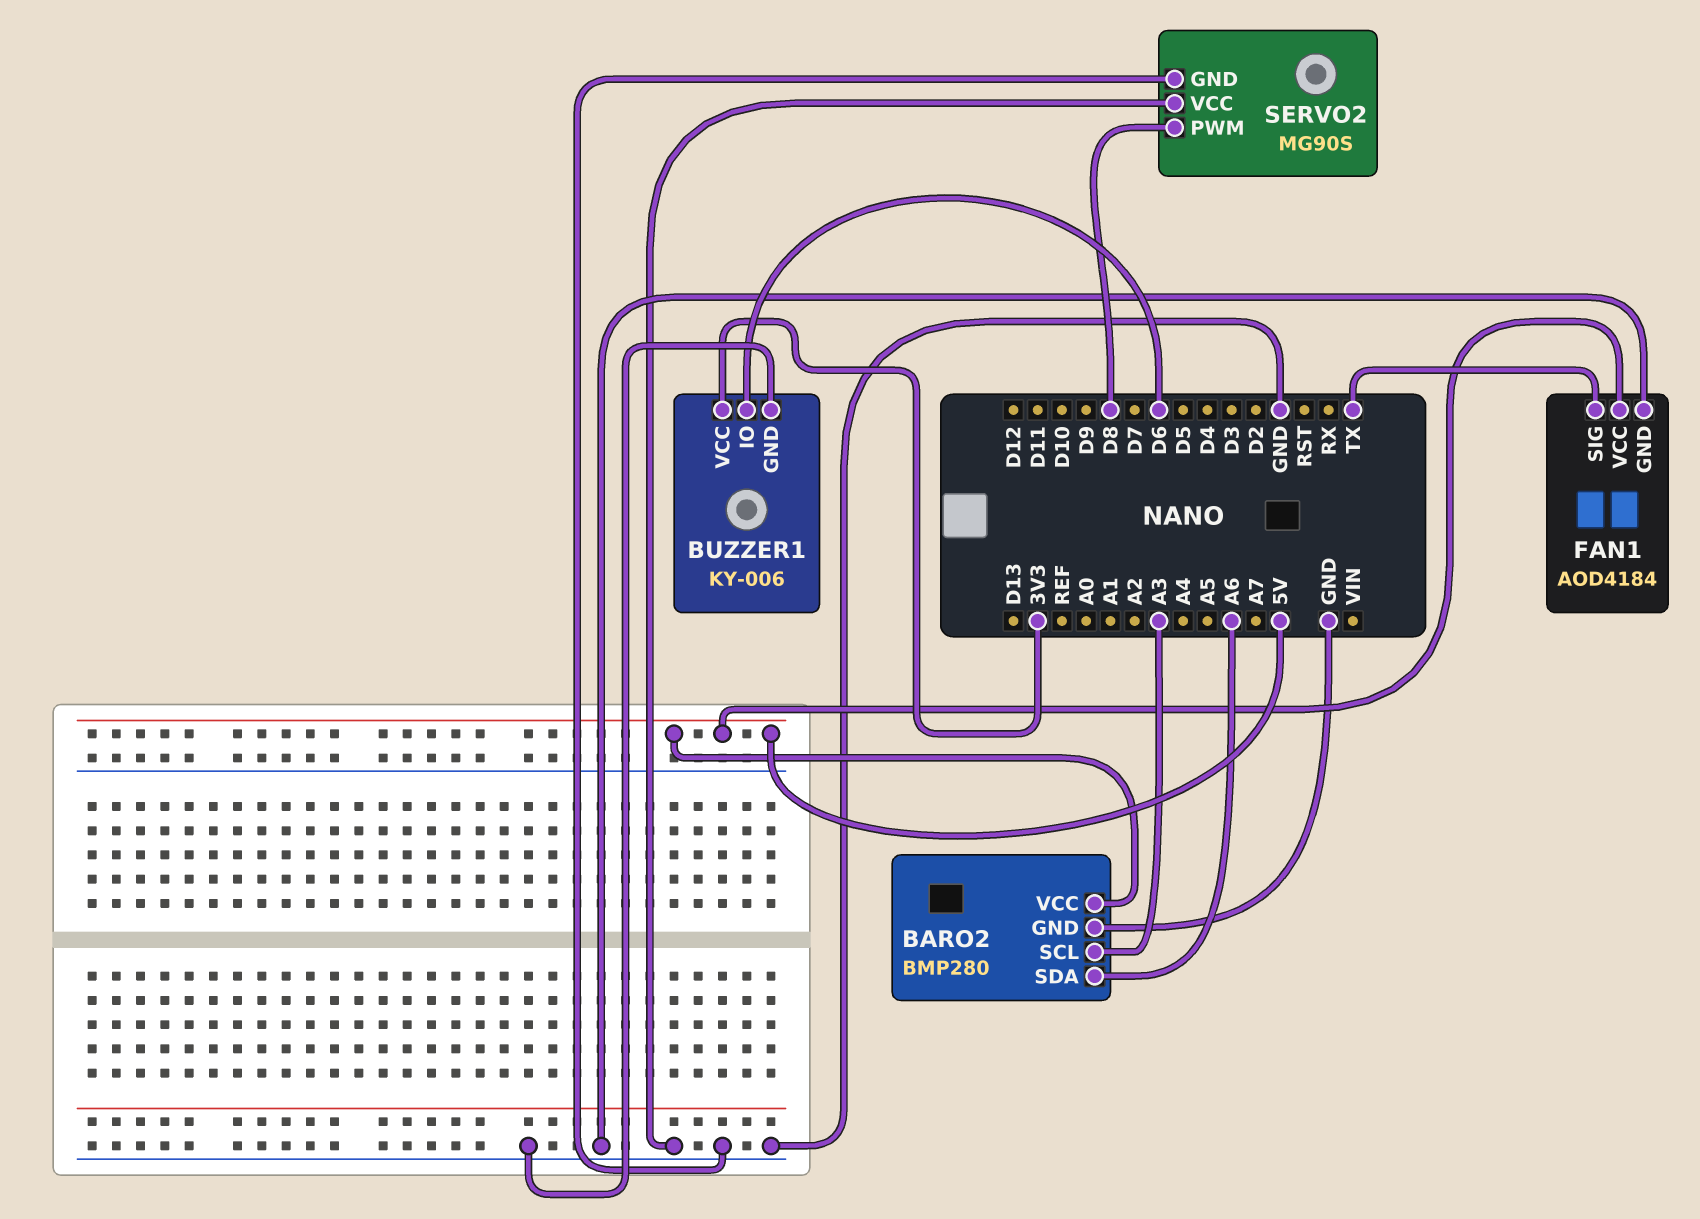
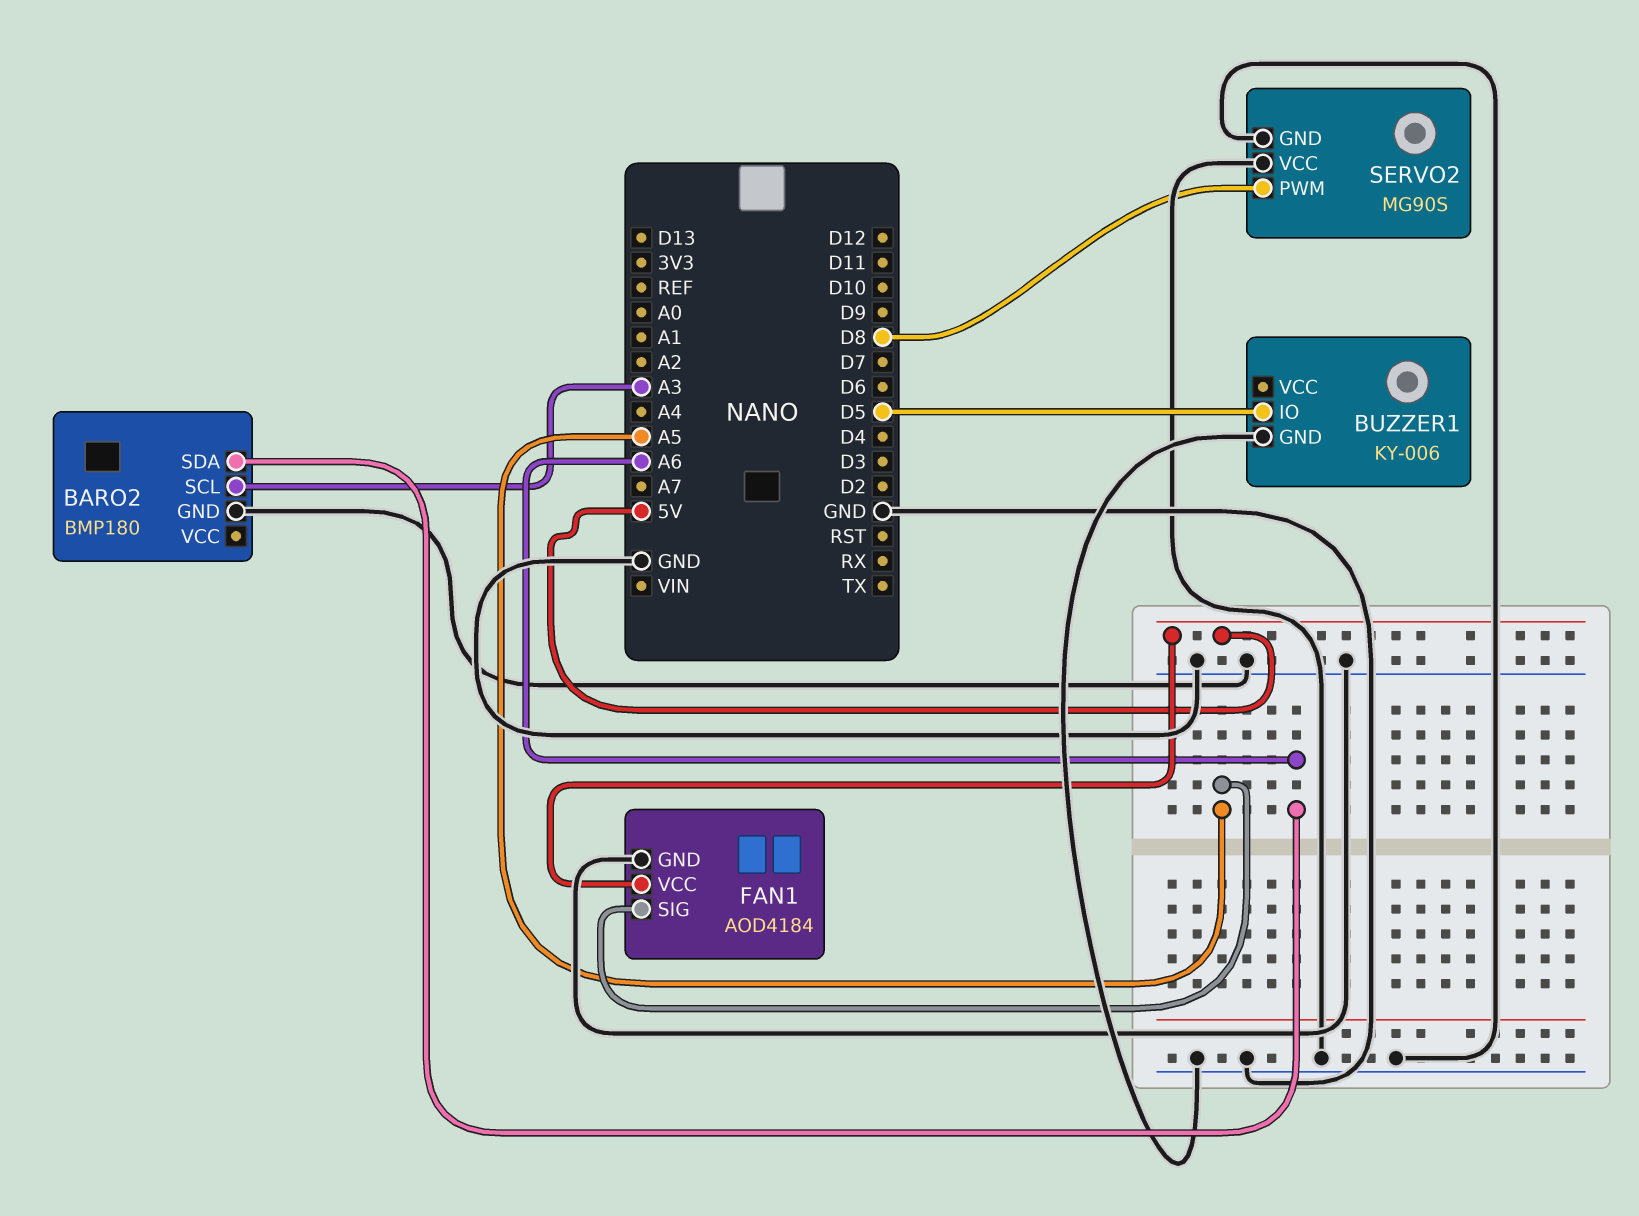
BARO2: BMP280 -> BMP180
BARO2 pin VCC: 5V -> none
BUZZER1 pin IO: D6 -> D5
BUZZER1 pin VCC: 3V3 -> none
FAN1 pin SIG: TX -> A5

